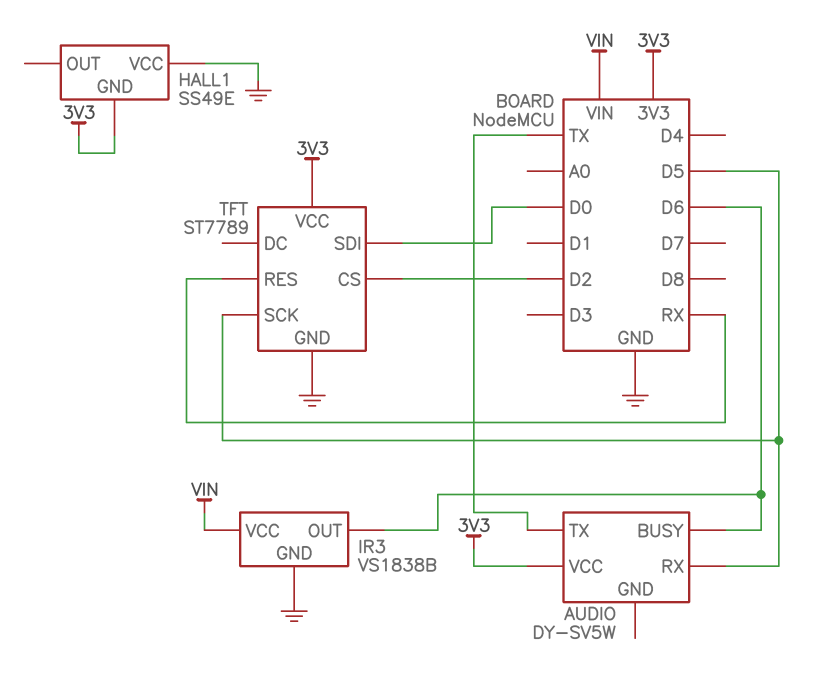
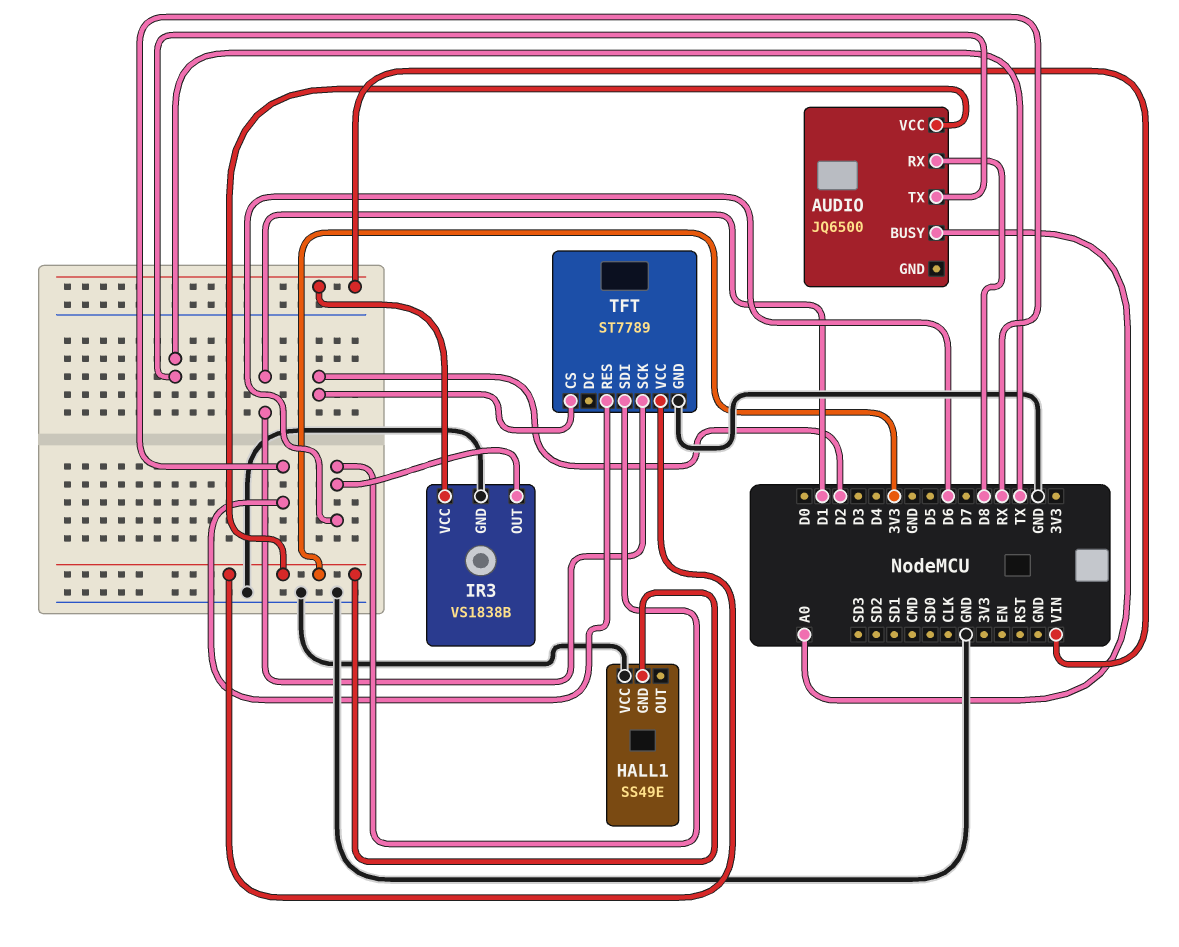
AUDIO: DY-SV5W -> JQ6500
AUDIO pin BUSY: D6 -> A0
AUDIO pin RX: D5 -> D8
TFT pin SCK: D5 -> D1
TFT pin SDI: D0 -> D6

